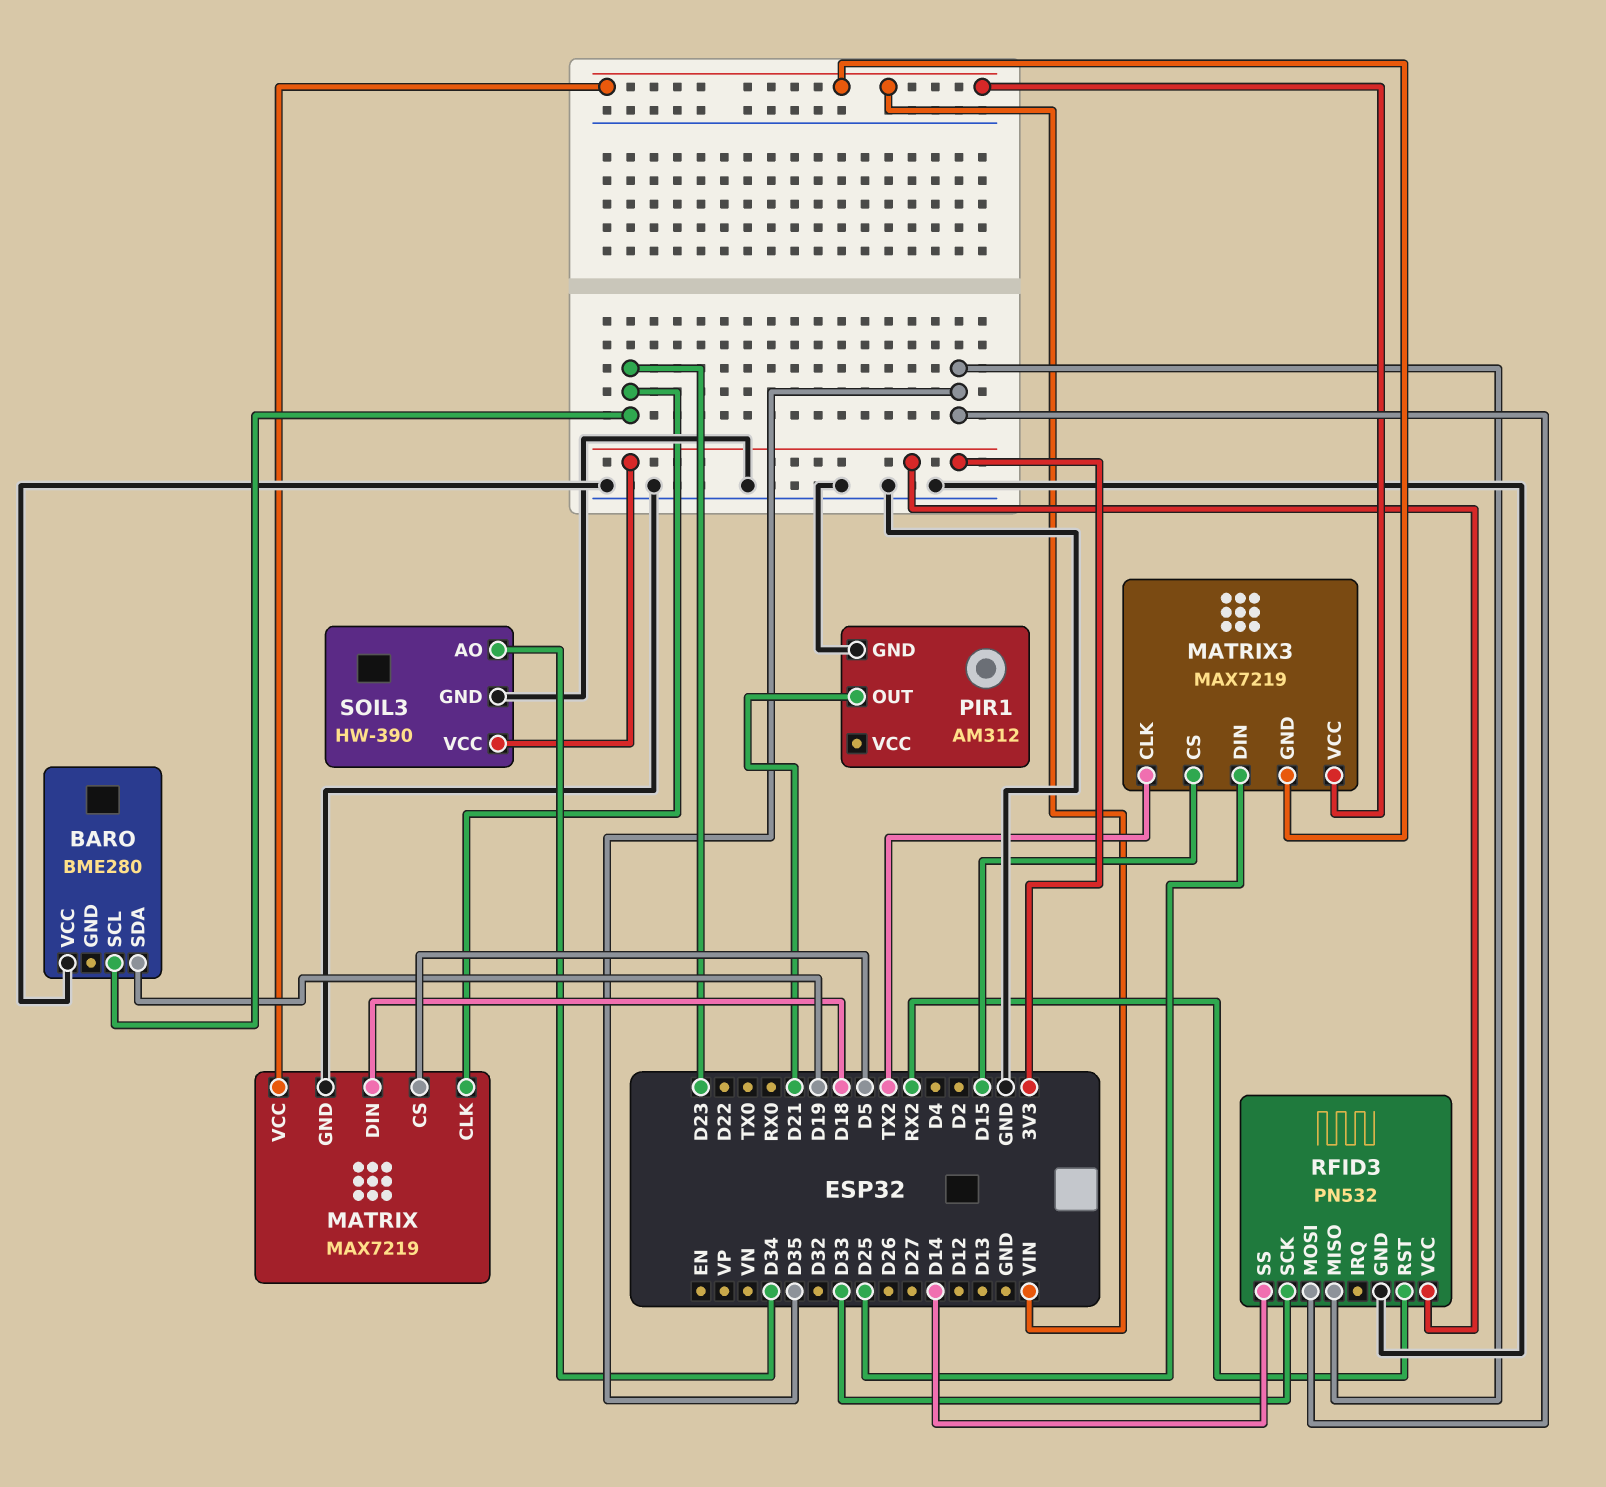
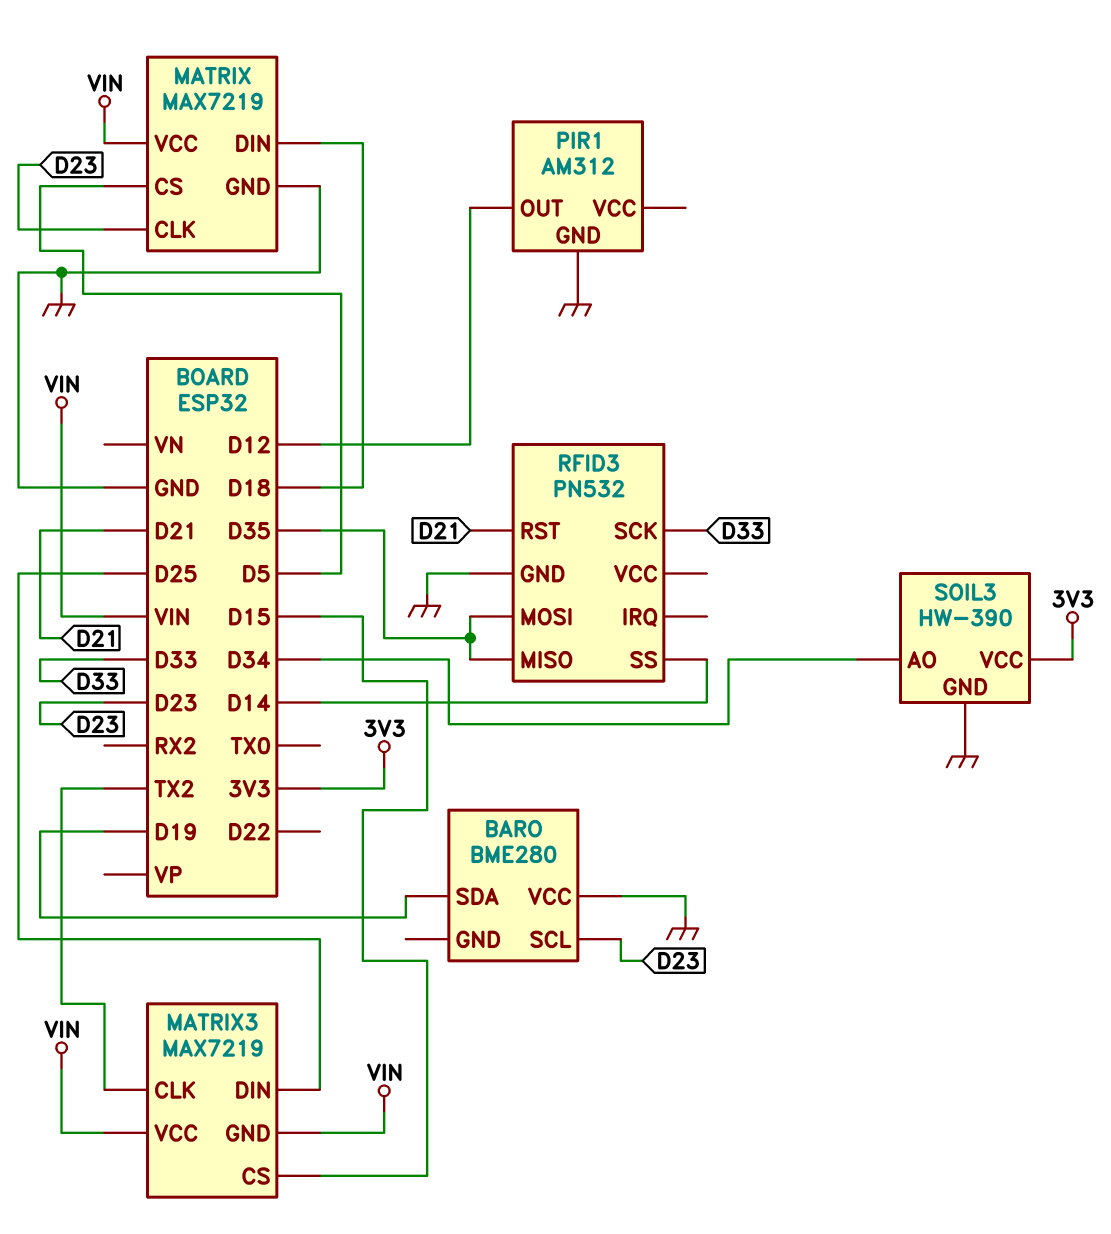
PIR1 pin OUT: D21 -> D12
RFID3 pin RST: RX2 -> D21
RFID3 pin VCC: 3V3 -> none

